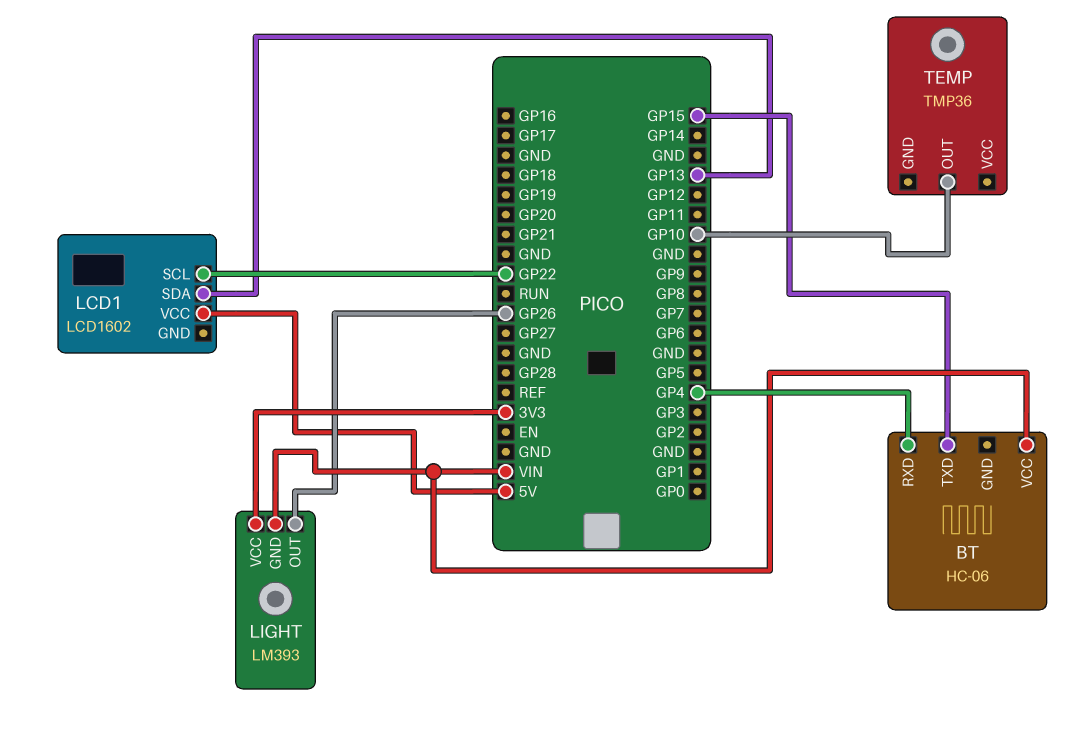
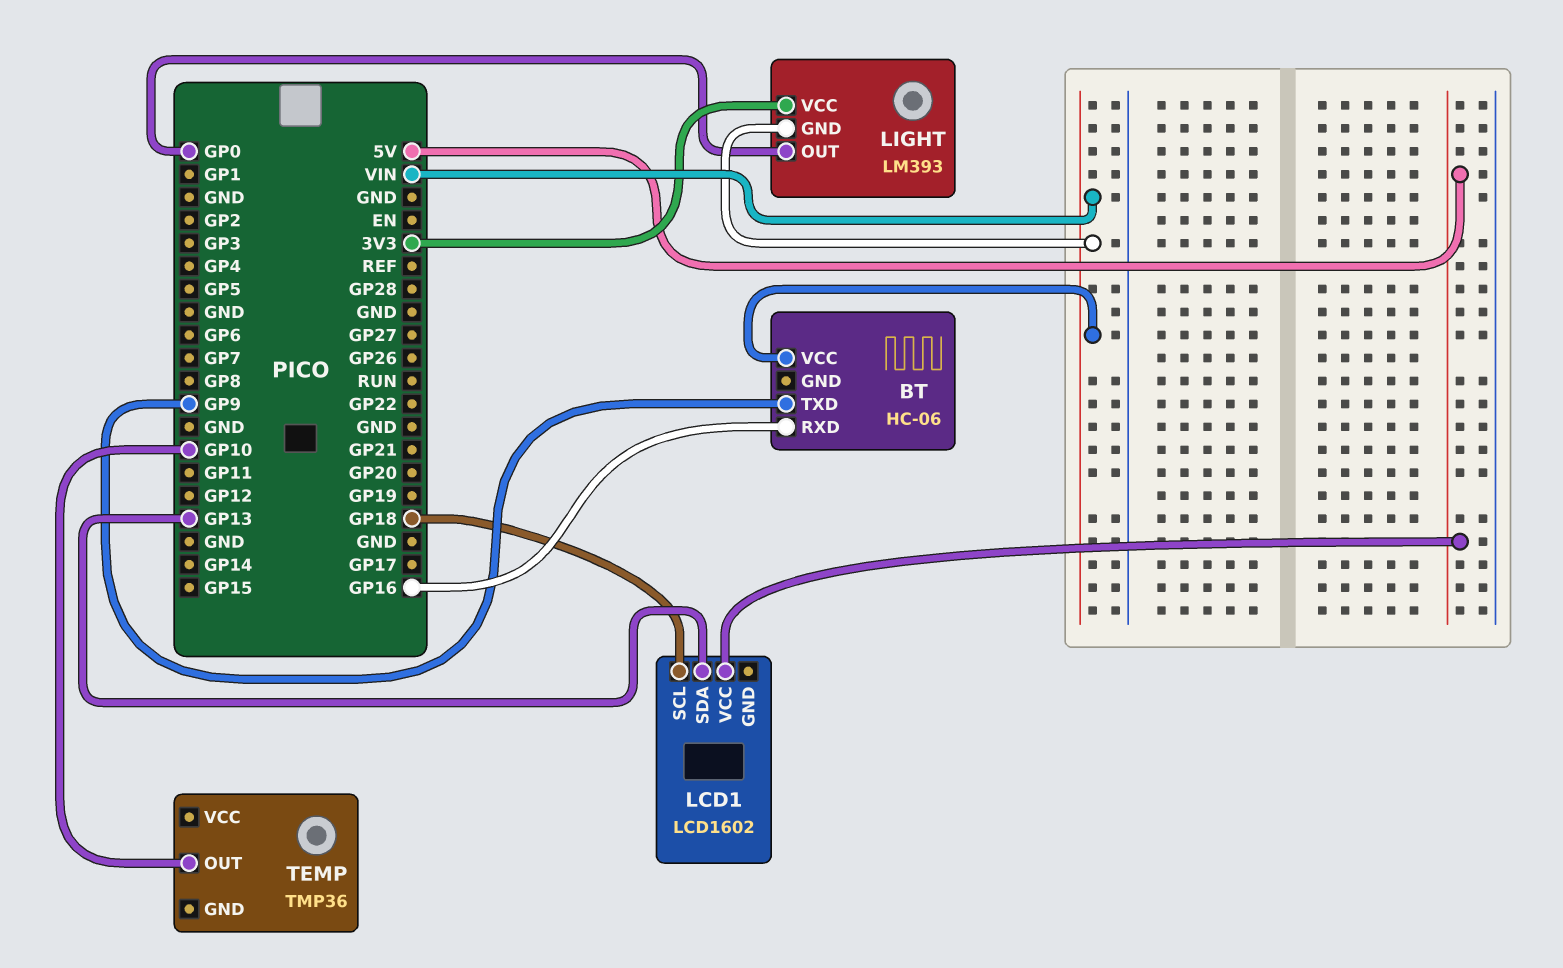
BT pin RXD: GP4 -> GP16
BT pin TXD: GP15 -> GP9
LCD1 pin SCL: GP22 -> GP18
LIGHT pin OUT: GP26 -> GP0

